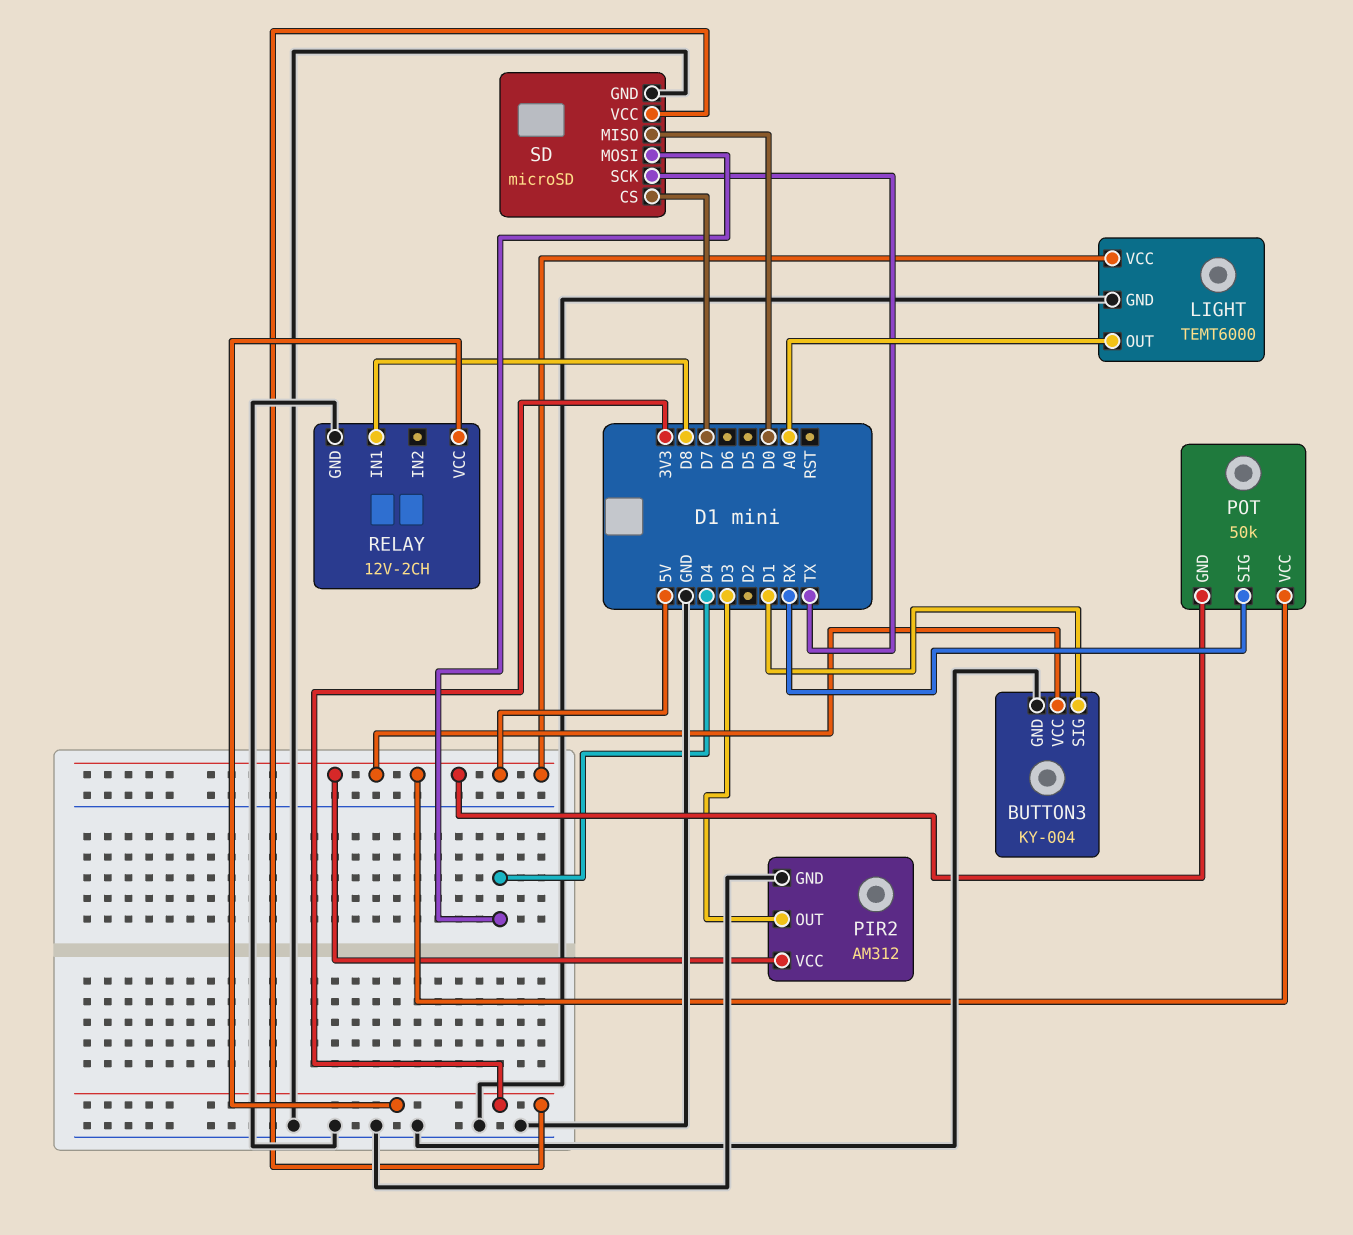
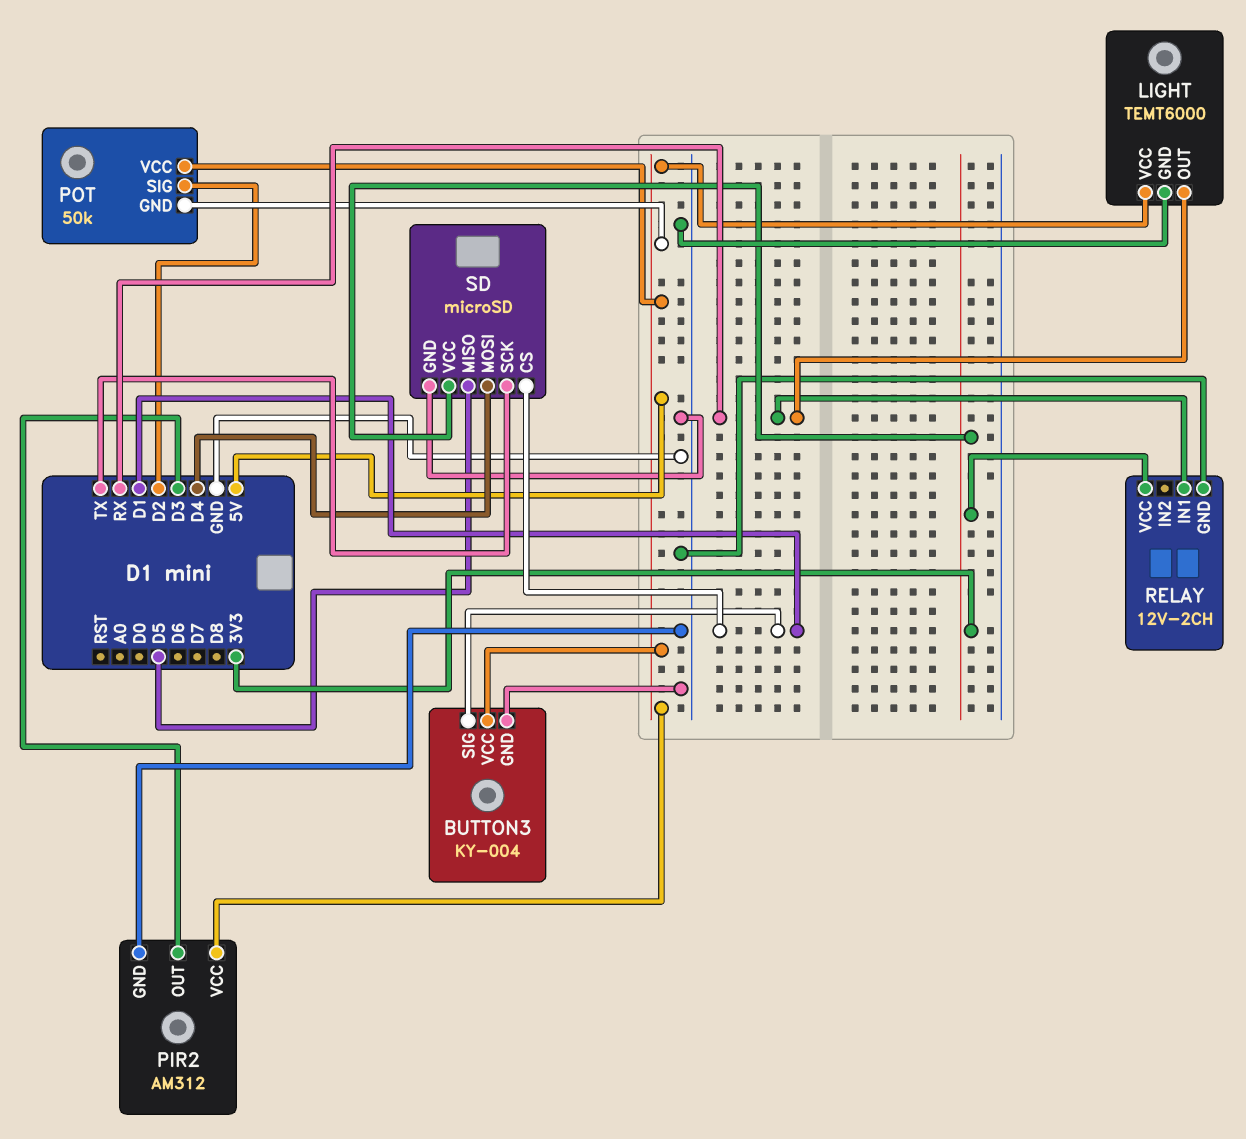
LIGHT pin OUT: A0 -> RX
POT pin SIG: RX -> D2
RELAY pin IN1: D8 -> RX
SD pin CS: D7 -> D1
SD pin MISO: D0 -> D5

